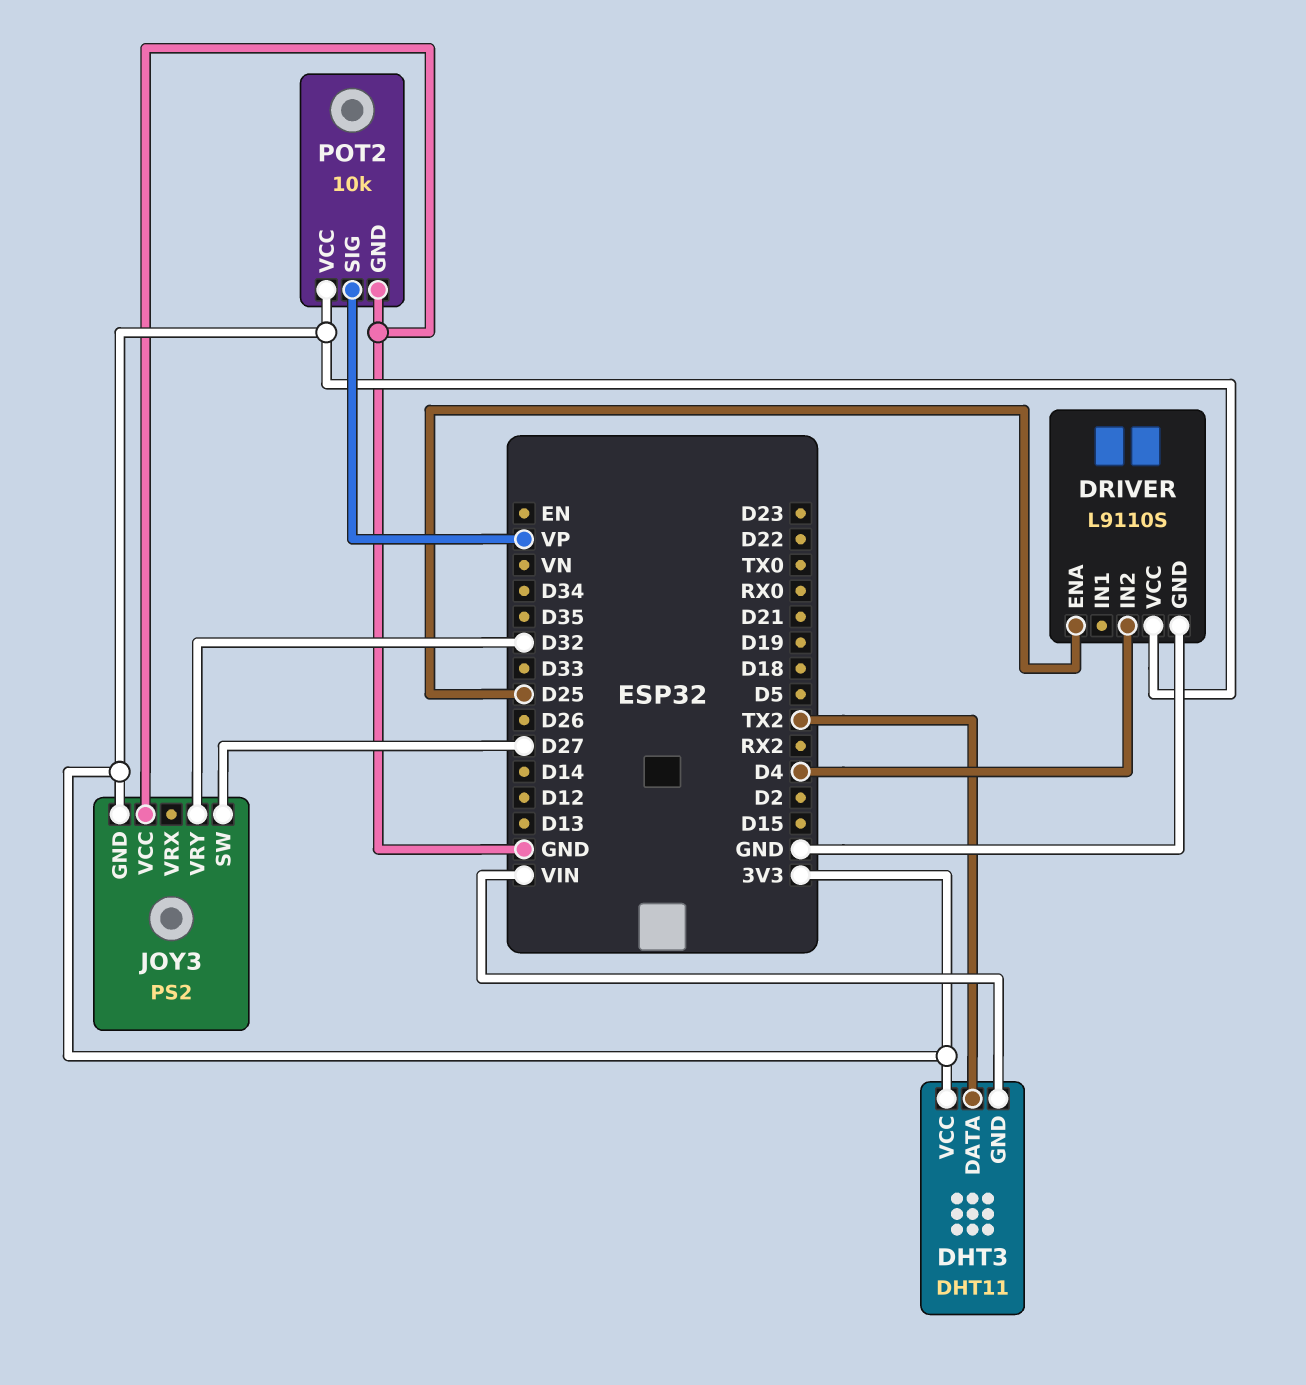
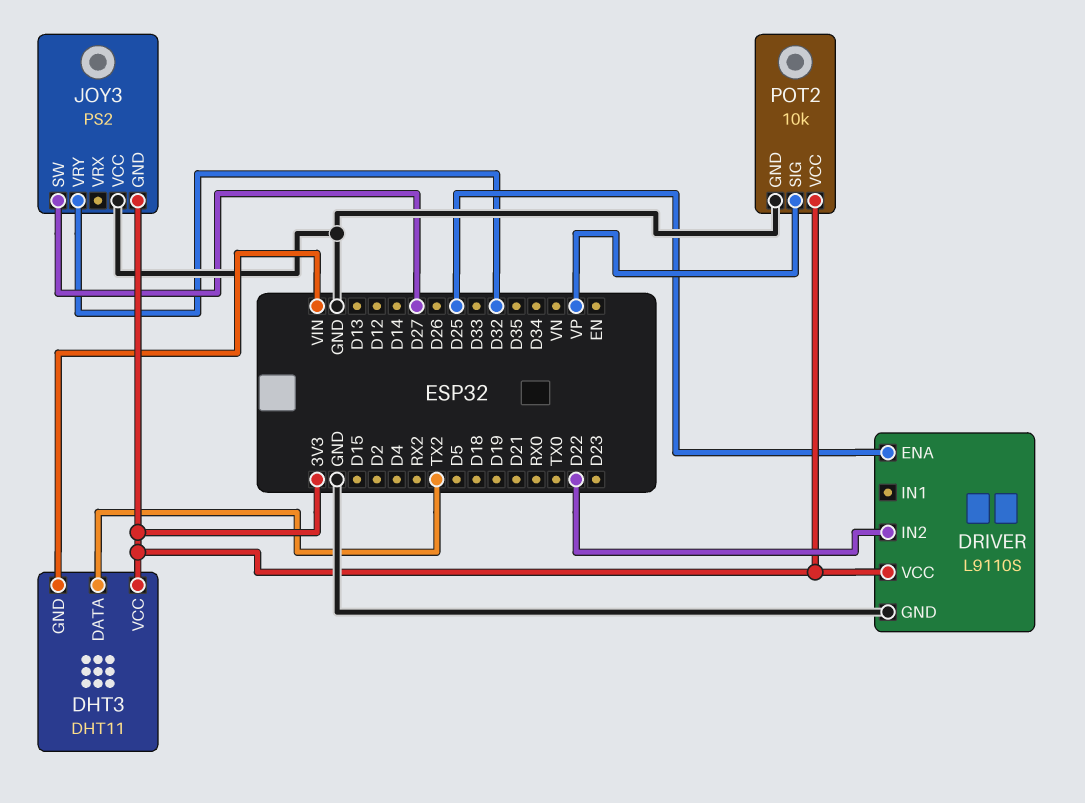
DRIVER pin IN2: D4 -> D22

